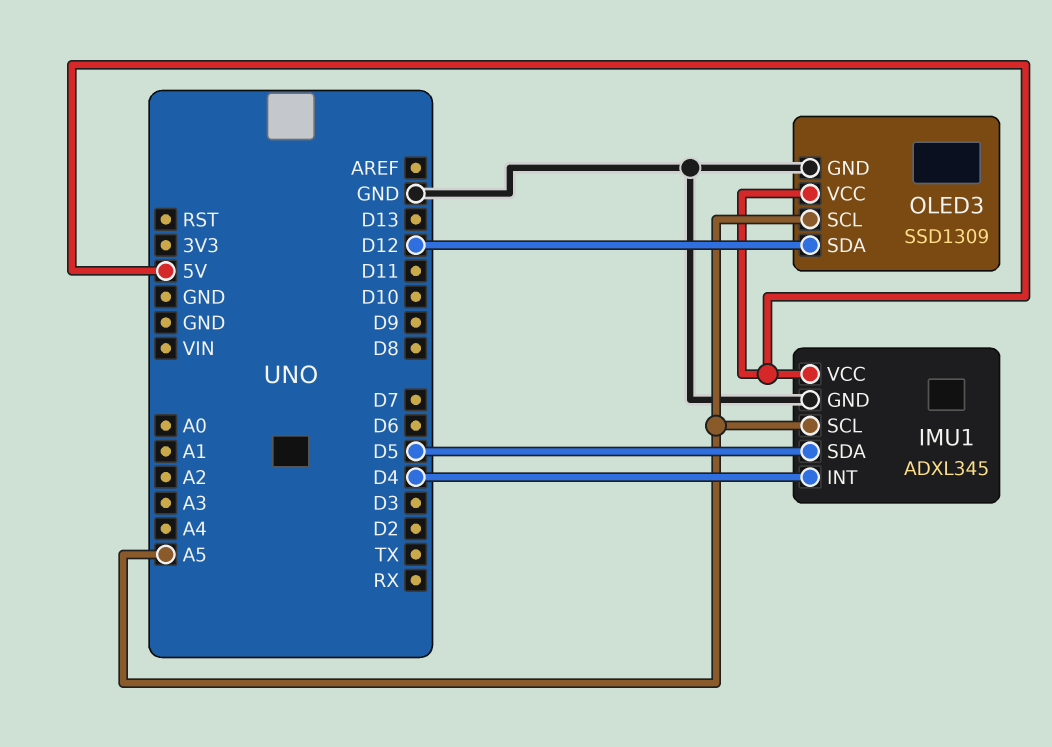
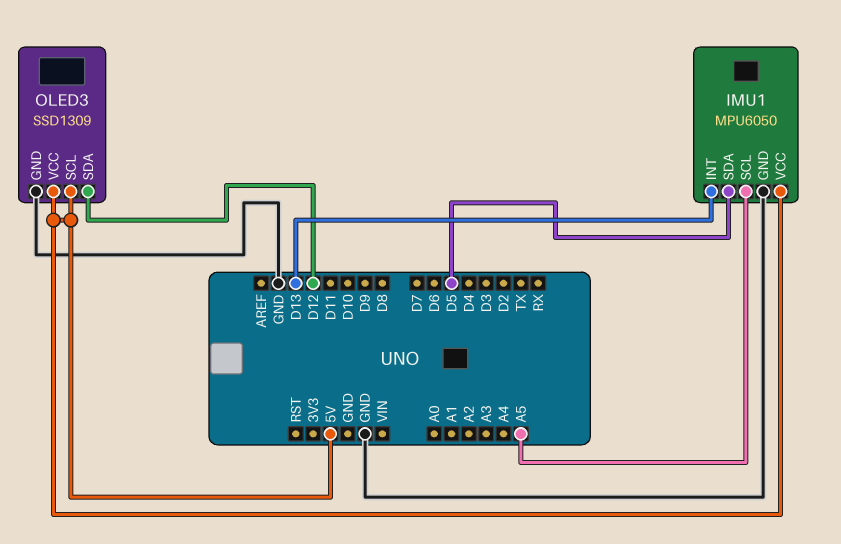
IMU1: ADXL345 -> MPU6050
IMU1 pin INT: D4 -> D13
OLED3 pin SCL: A5 -> 5V

